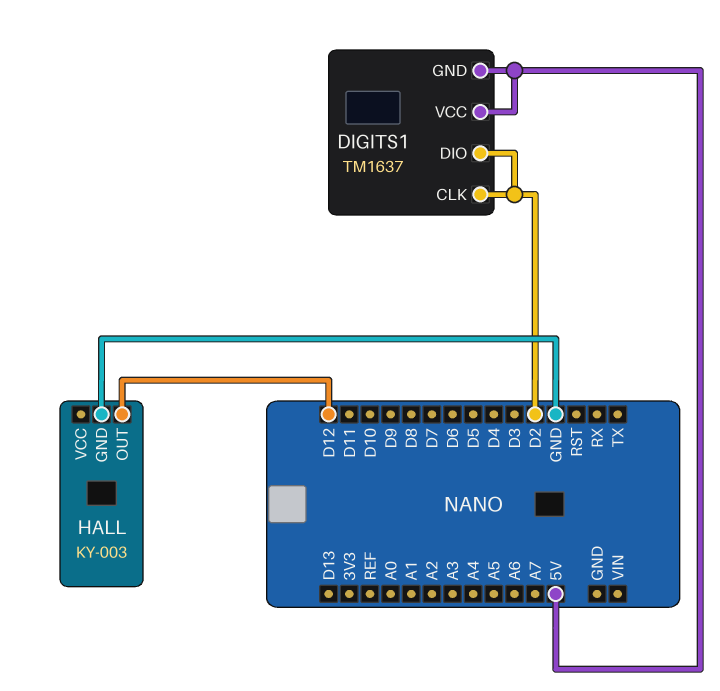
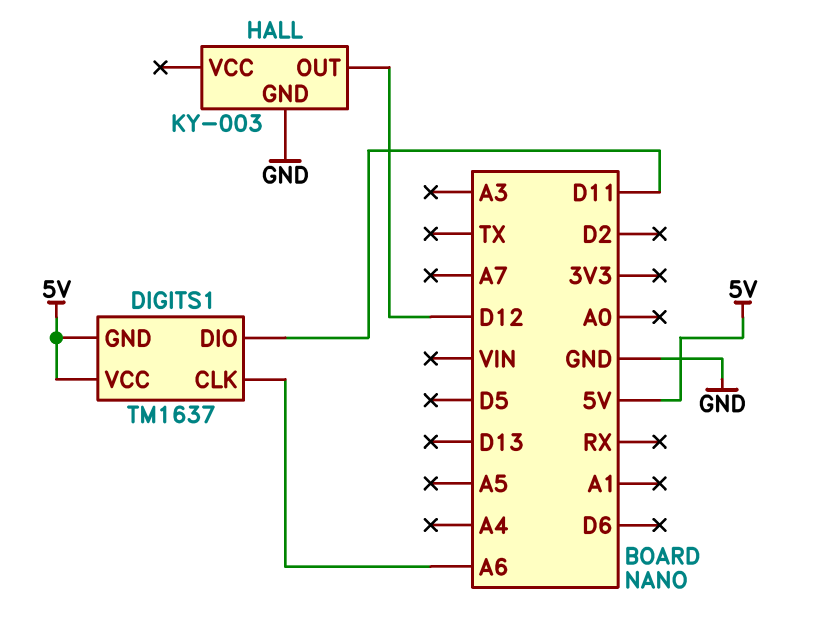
DIGITS1 pin CLK: D2 -> A6
DIGITS1 pin DIO: D2 -> D11

